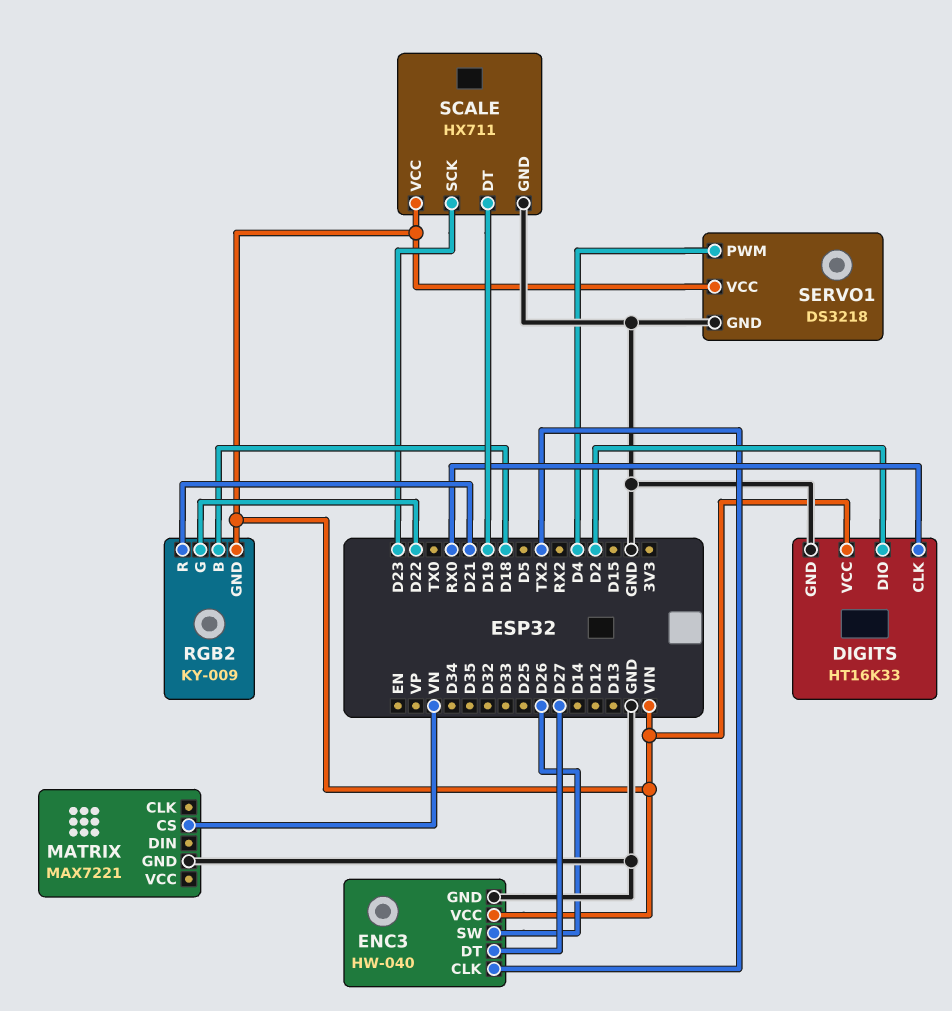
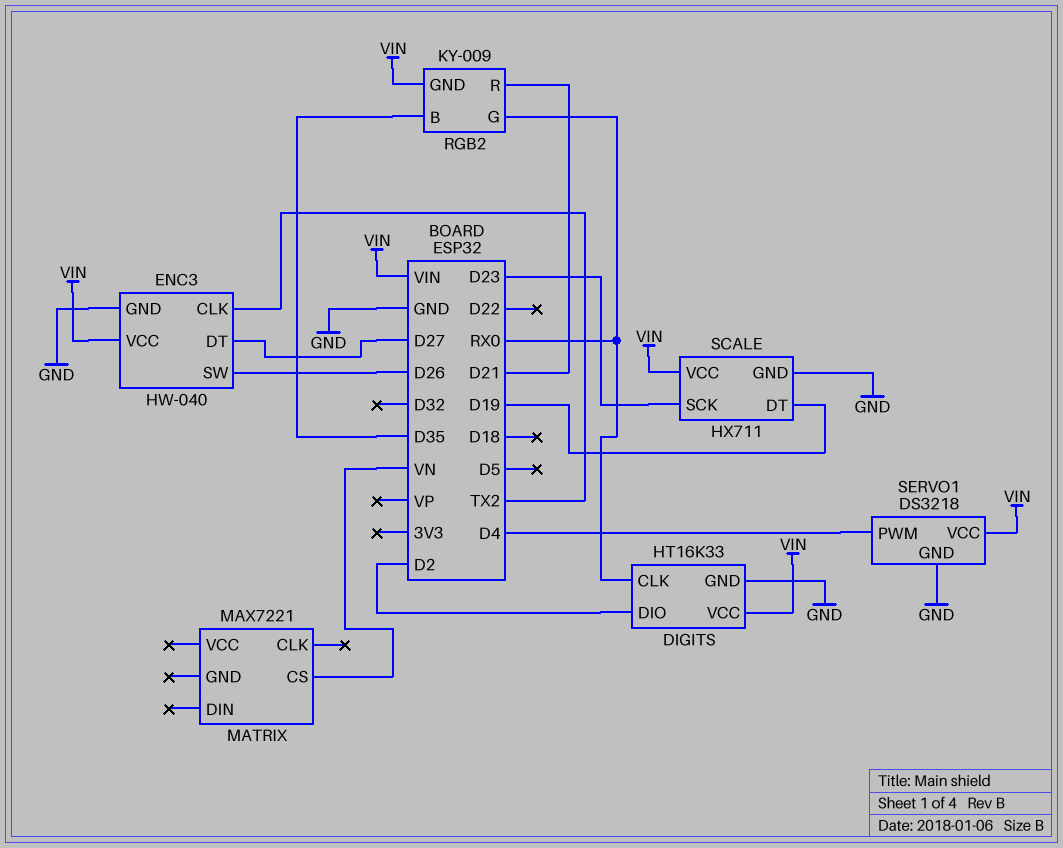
MATRIX pin GND: GND -> none
RGB2 pin B: D18 -> D35
RGB2 pin G: D22 -> RX0

